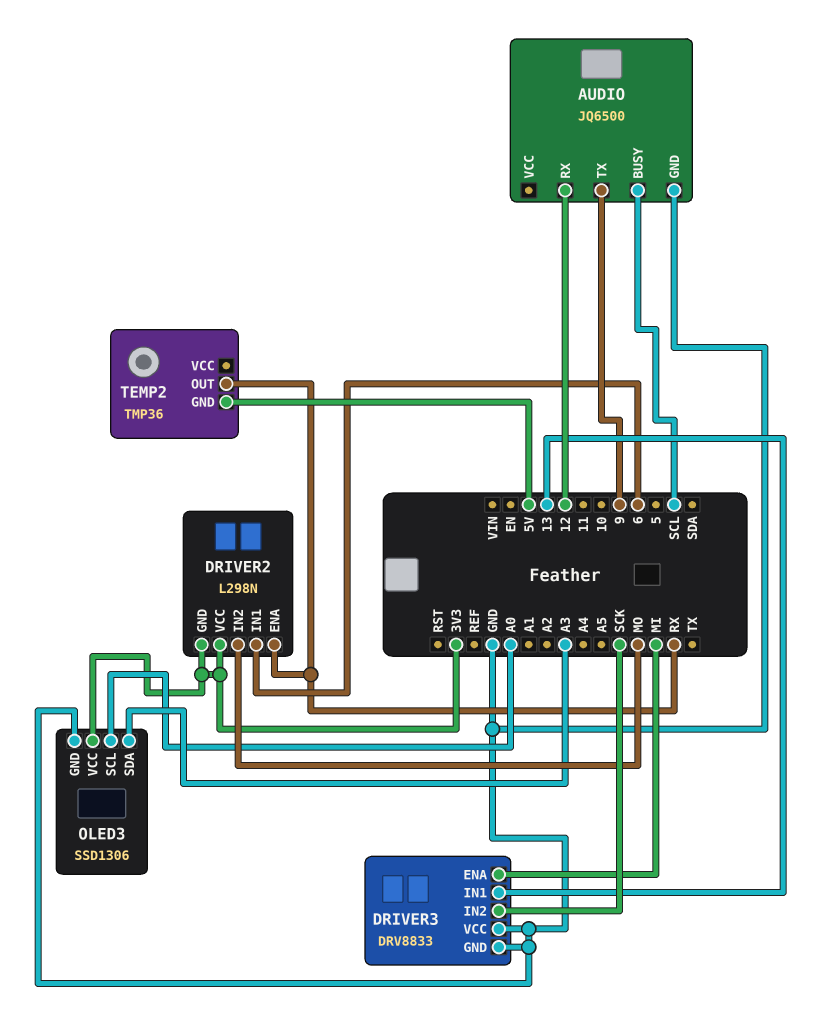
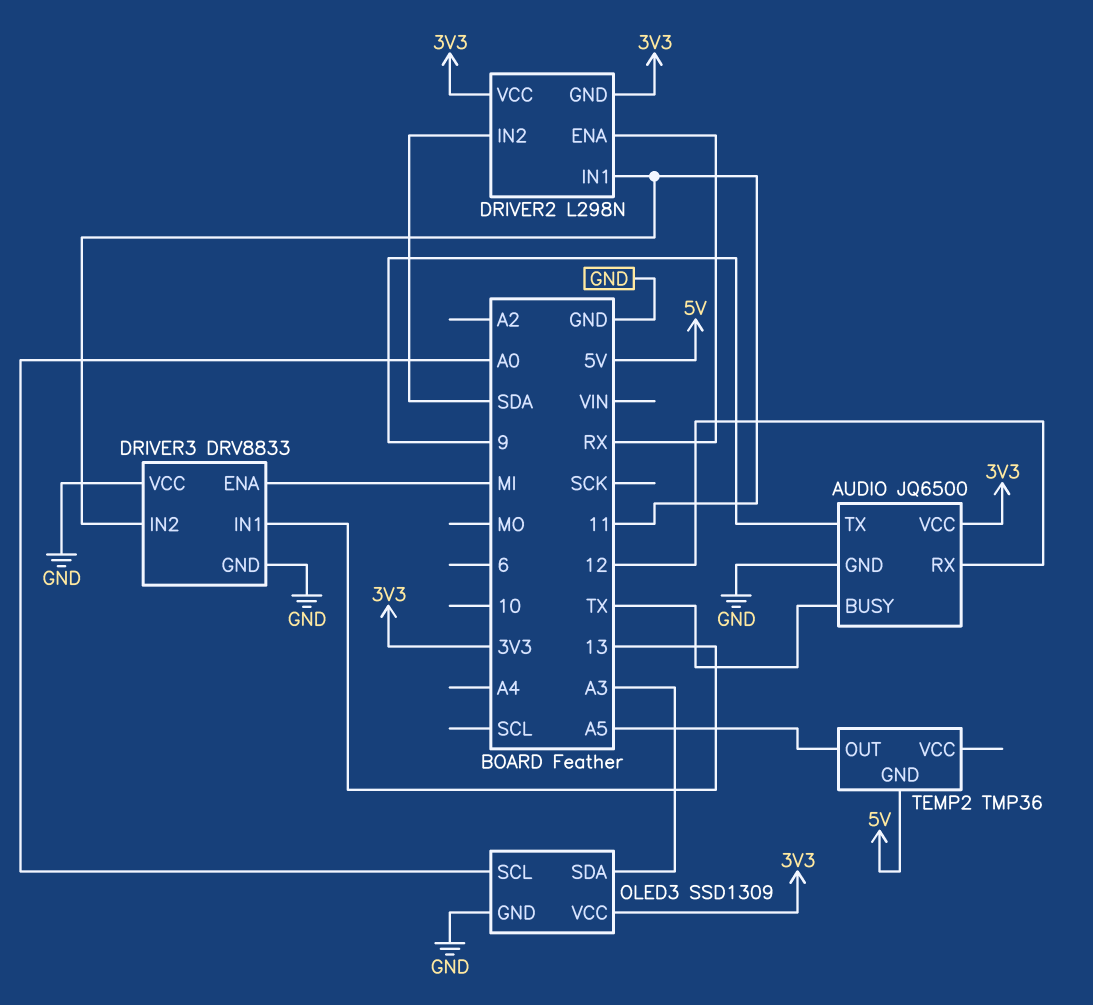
AUDIO pin BUSY: SCL -> TX
AUDIO pin VCC: none -> 3V3
DRIVER2 pin IN1: 6 -> 11
DRIVER2 pin IN2: MO -> SDA
DRIVER3 pin IN2: SCK -> 11
OLED3: SSD1306 -> SSD1309
TEMP2 pin OUT: RX -> A5

